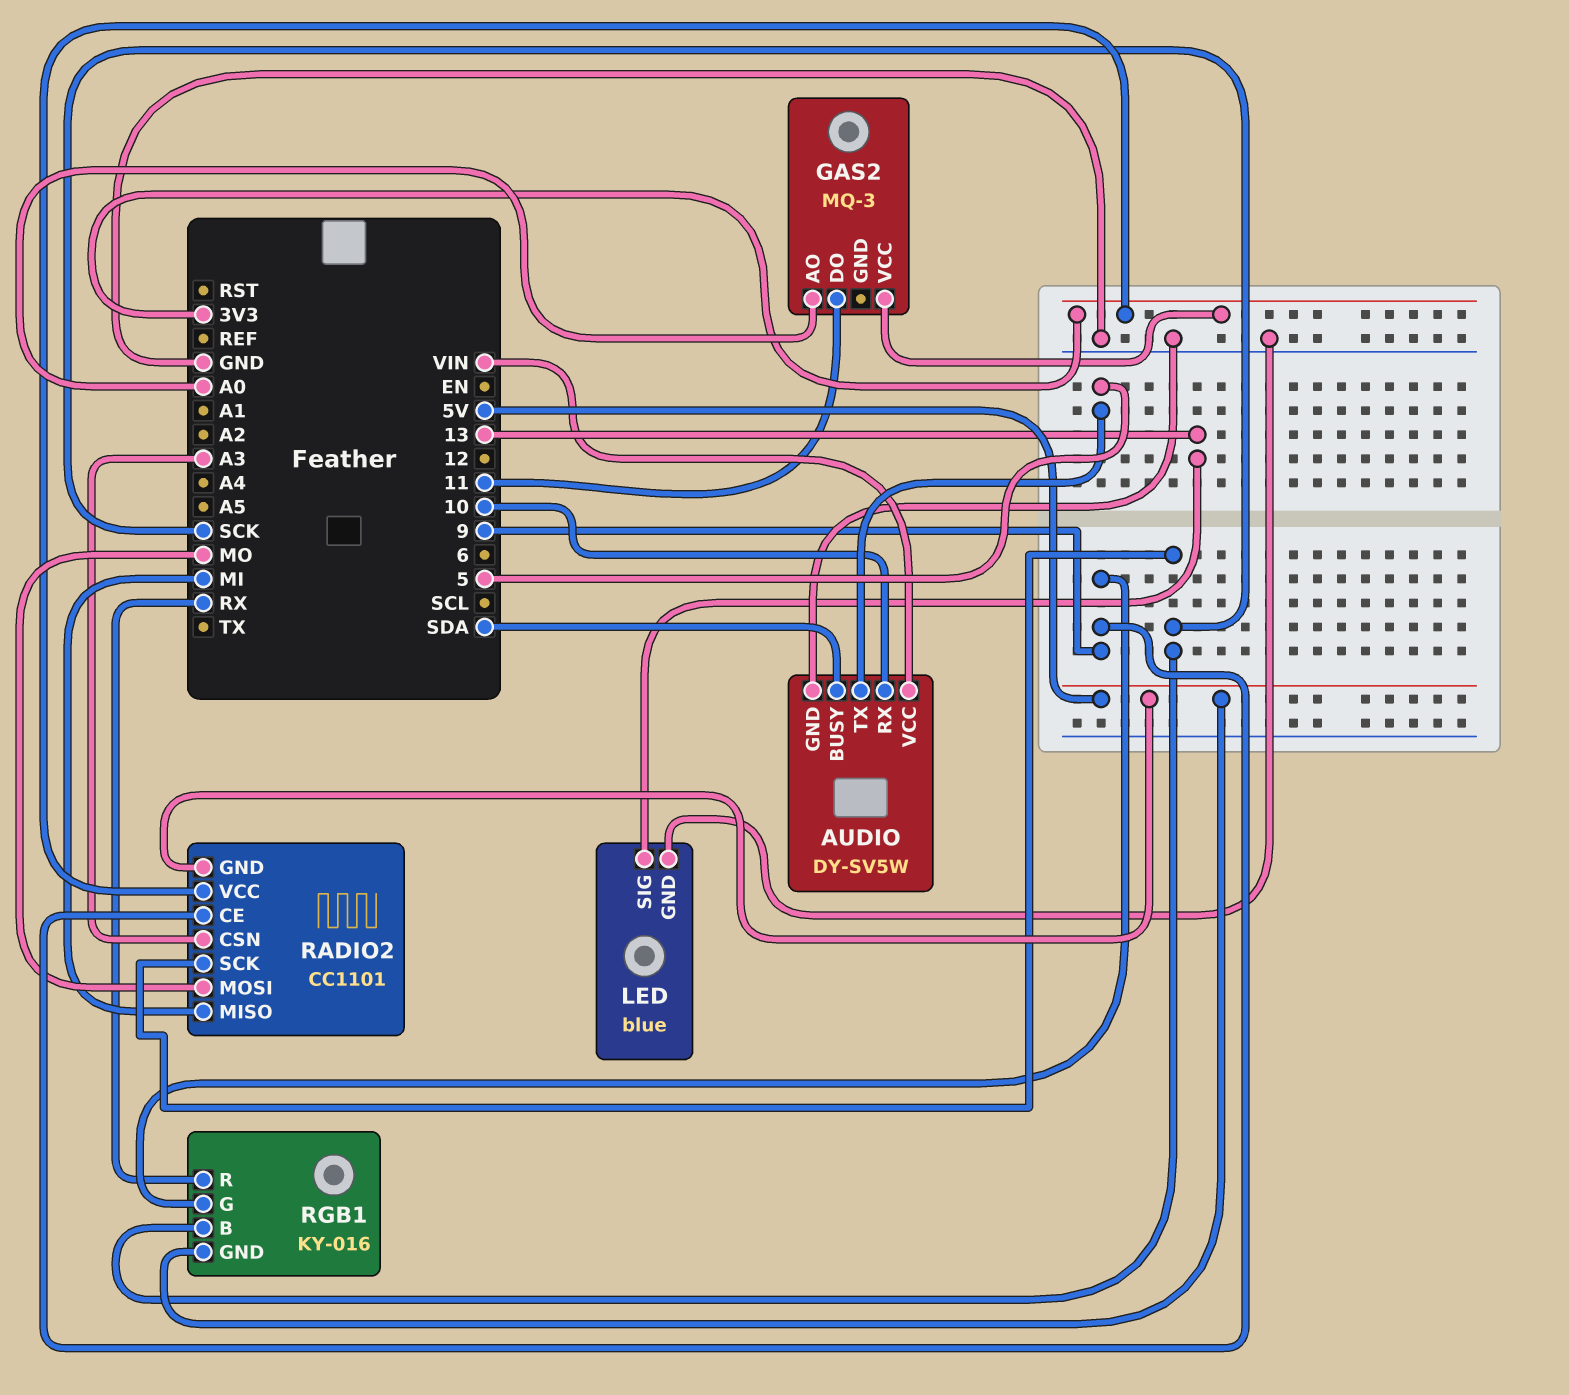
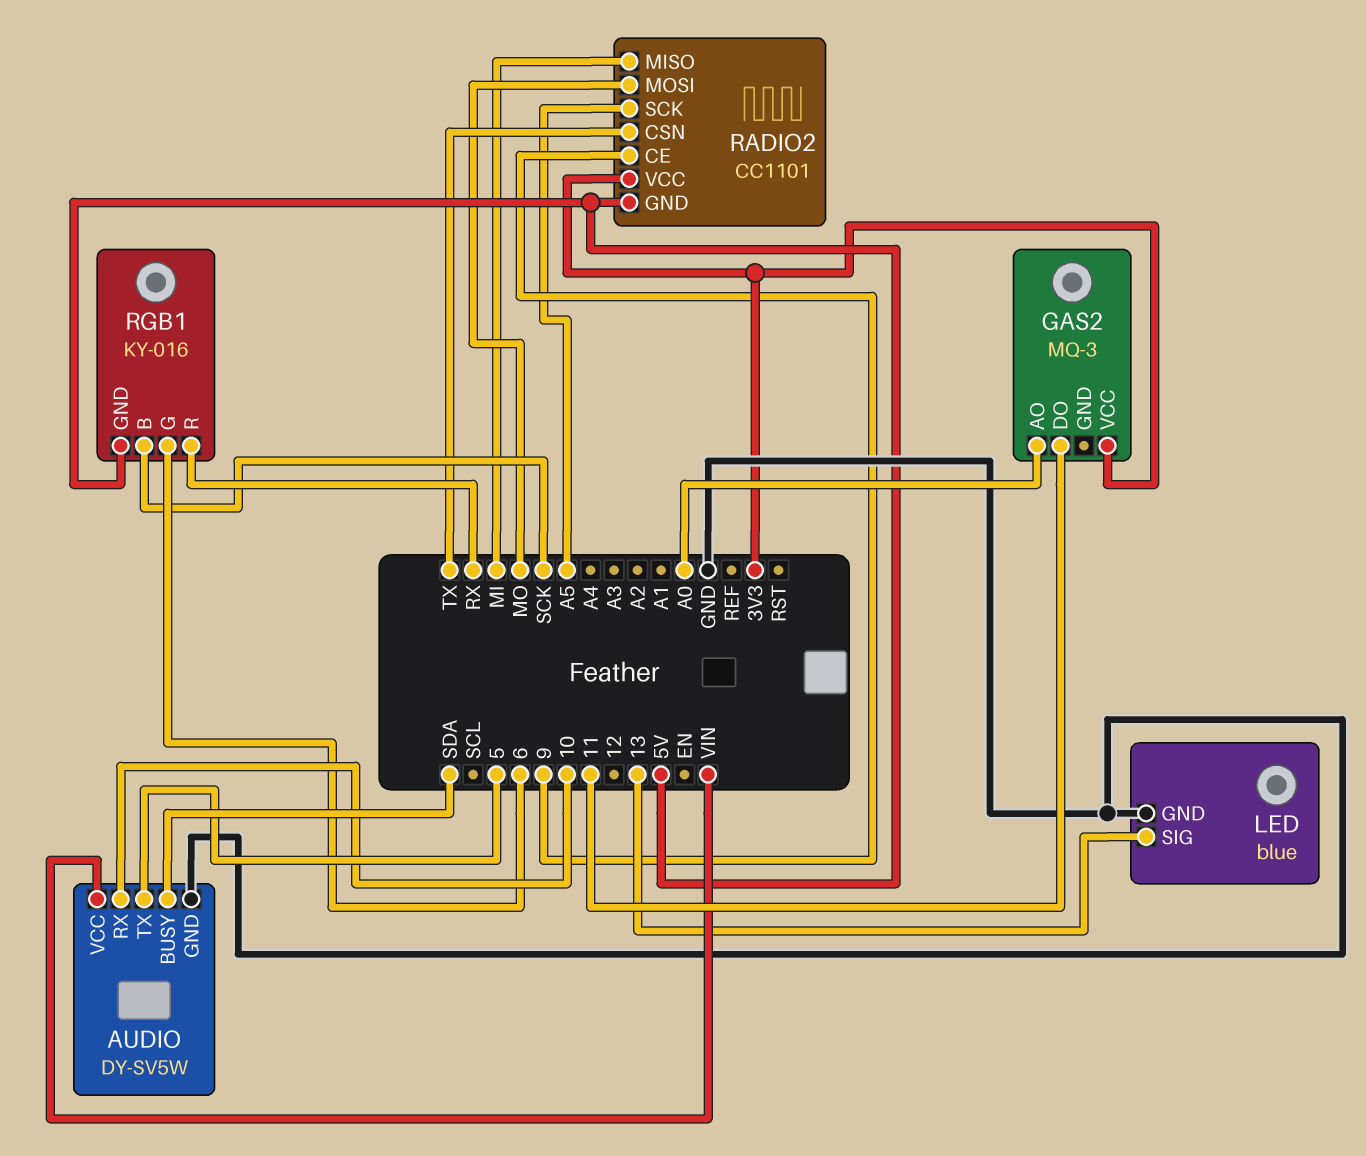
RADIO2 pin CSN: A3 -> TX
RADIO2 pin SCK: SCK -> A5
RGB1 pin G: 9 -> 6

